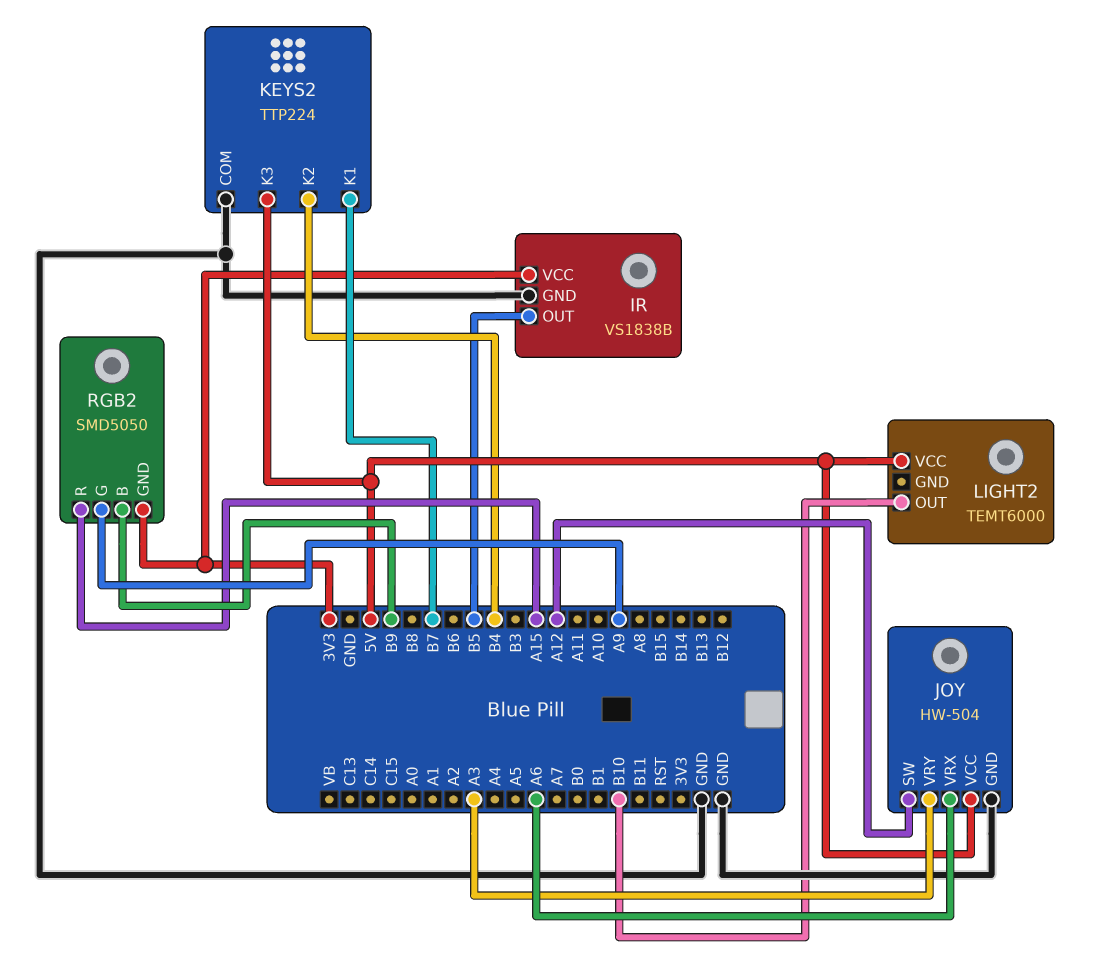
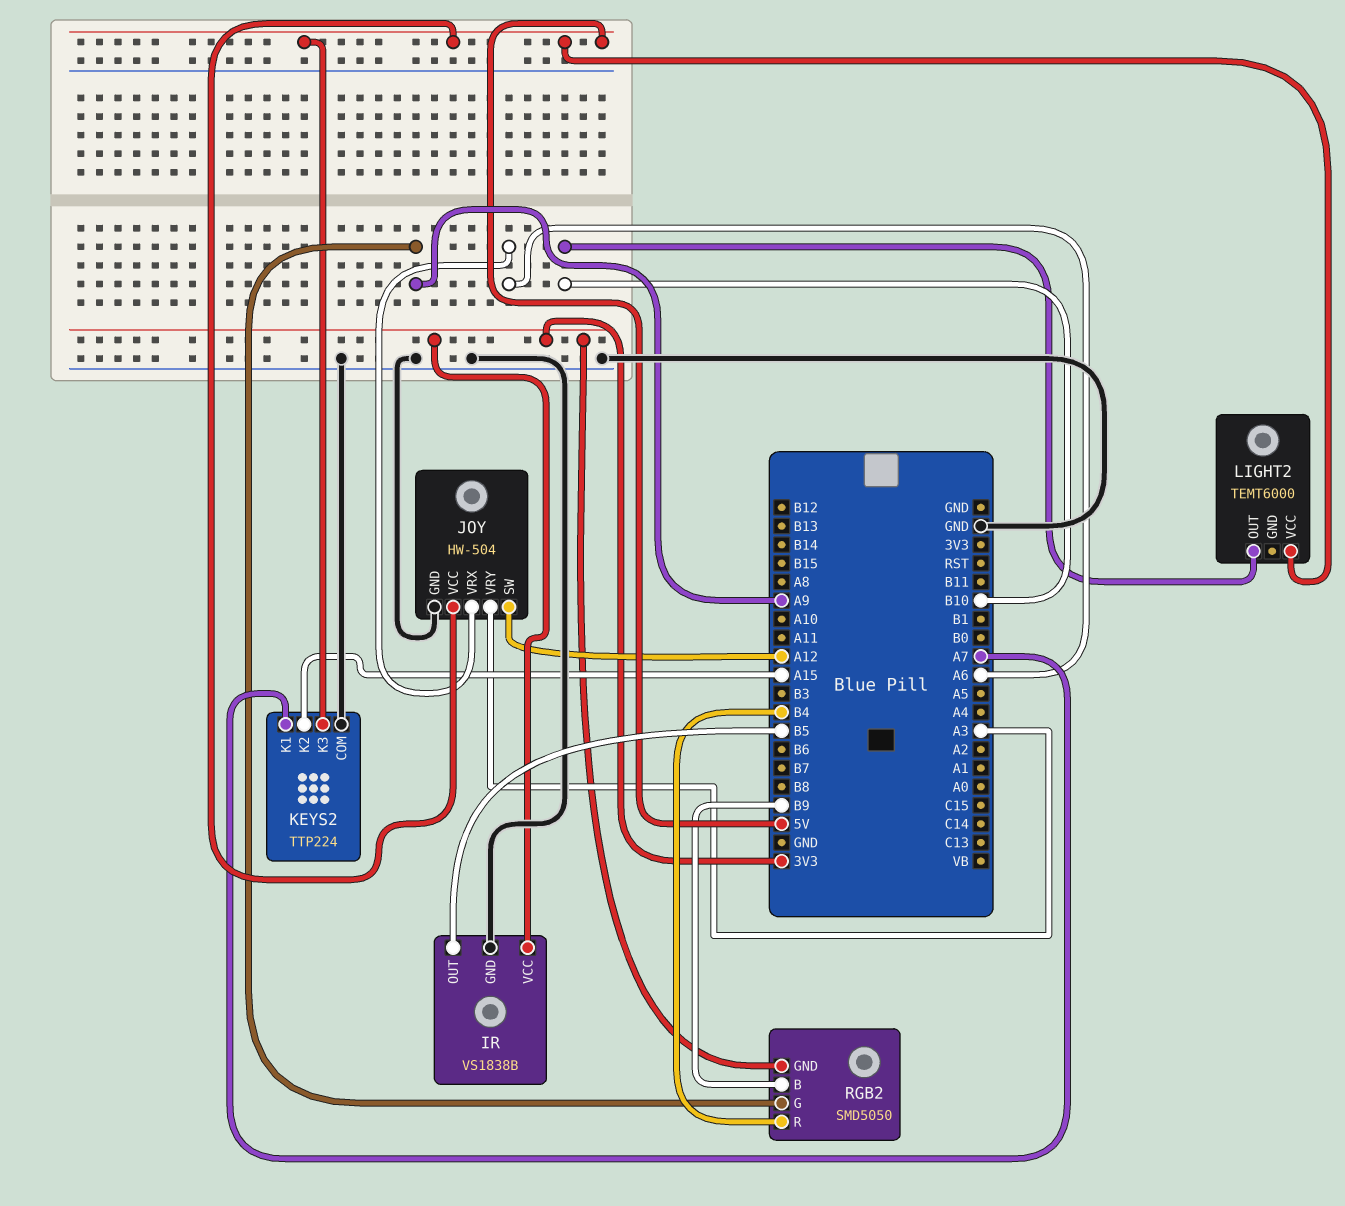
KEYS2 pin K1: B7 -> A7
KEYS2 pin K2: B4 -> A15
RGB2 pin R: A15 -> B4

